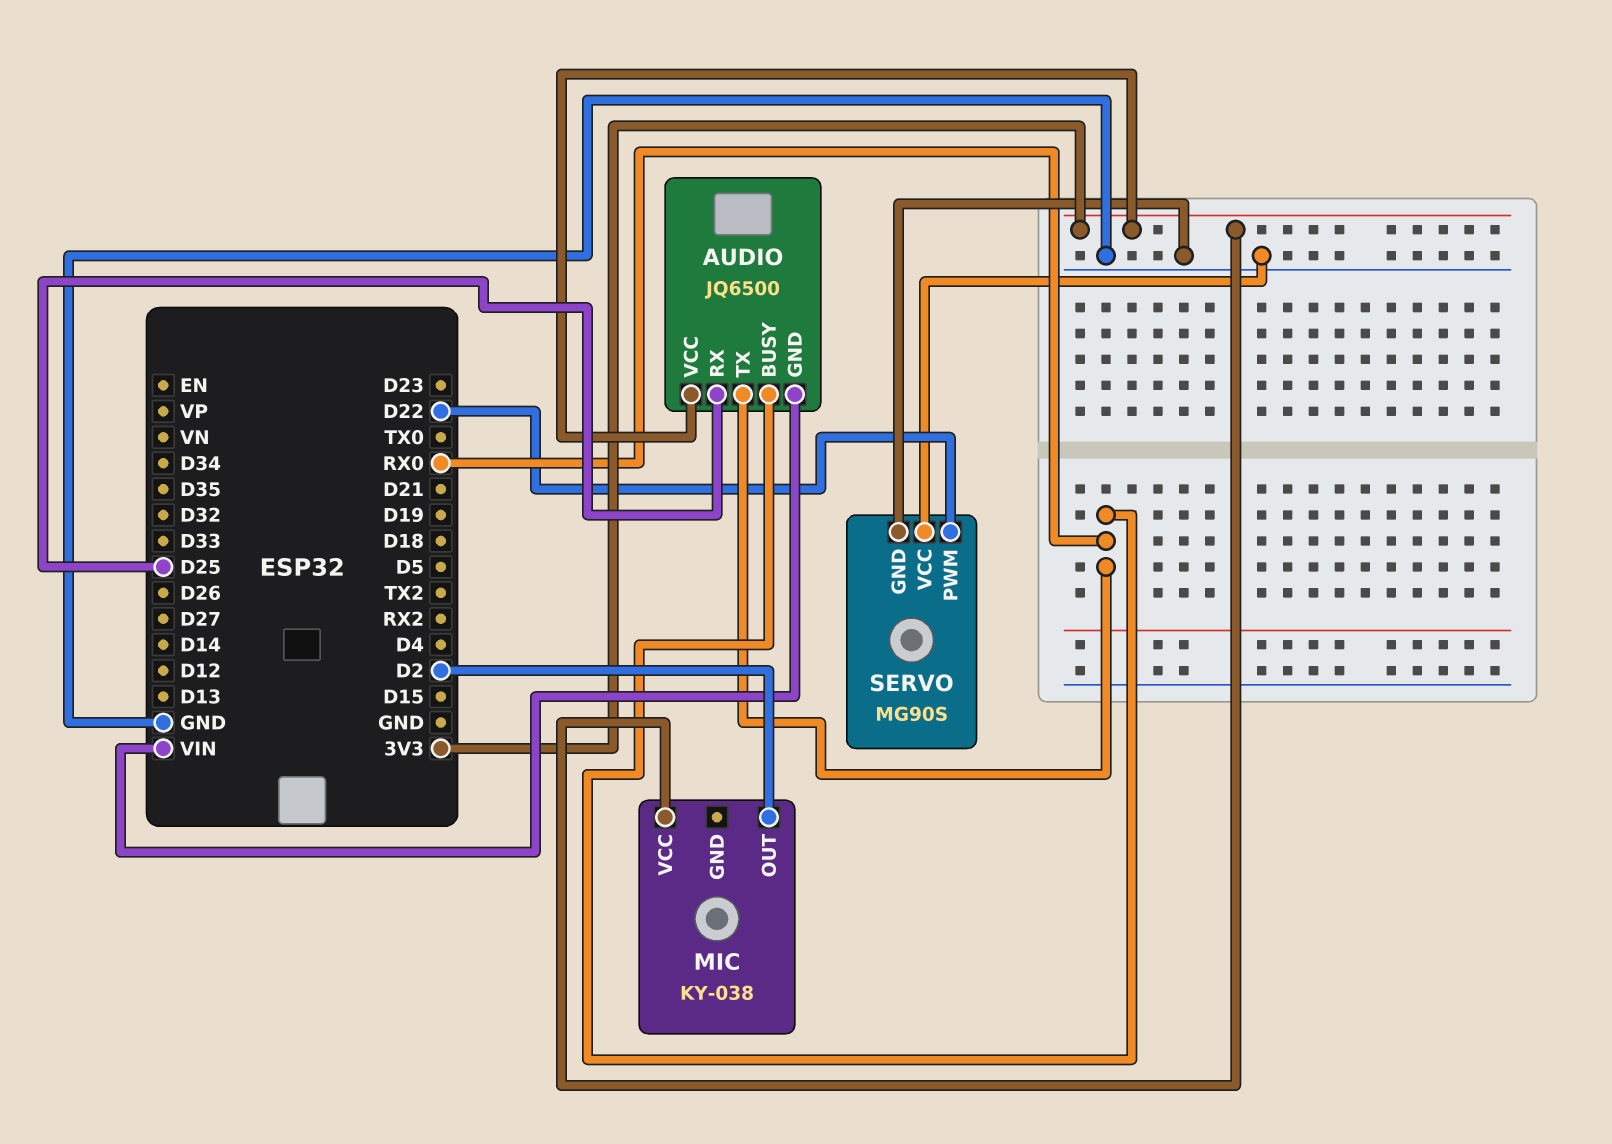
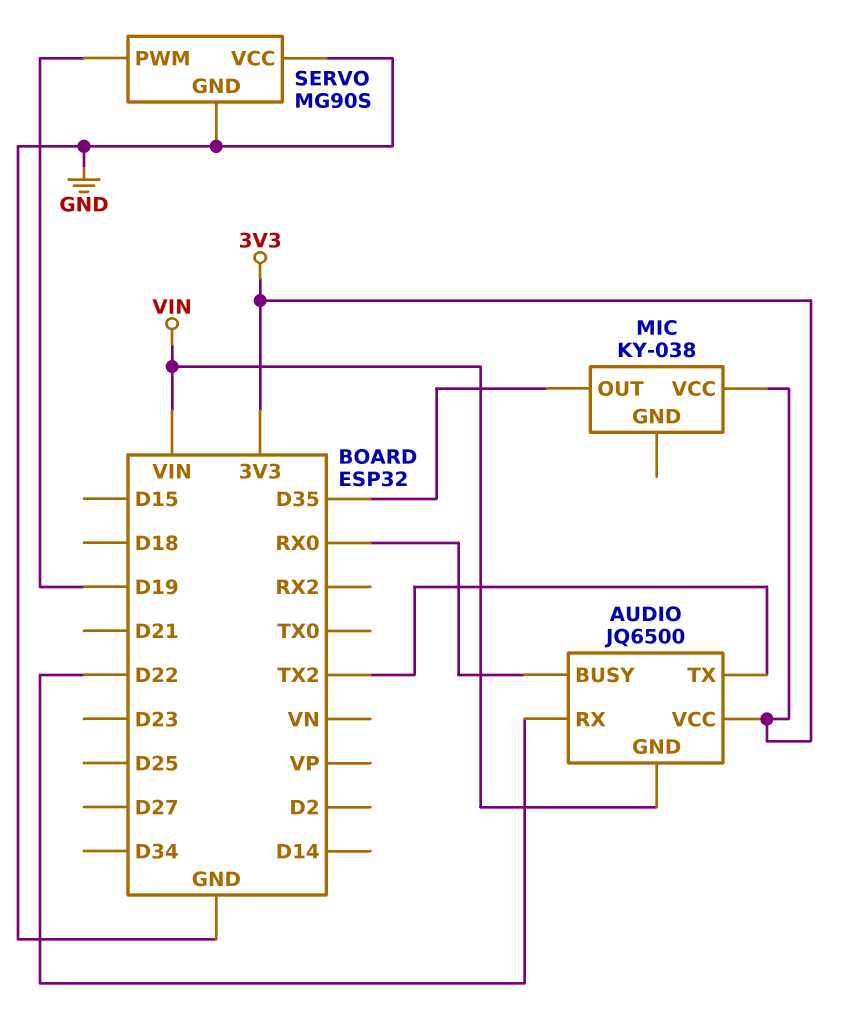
AUDIO pin RX: D25 -> D22
AUDIO pin TX: RX0 -> TX2
MIC pin OUT: D2 -> D35
SERVO pin PWM: D22 -> D19

